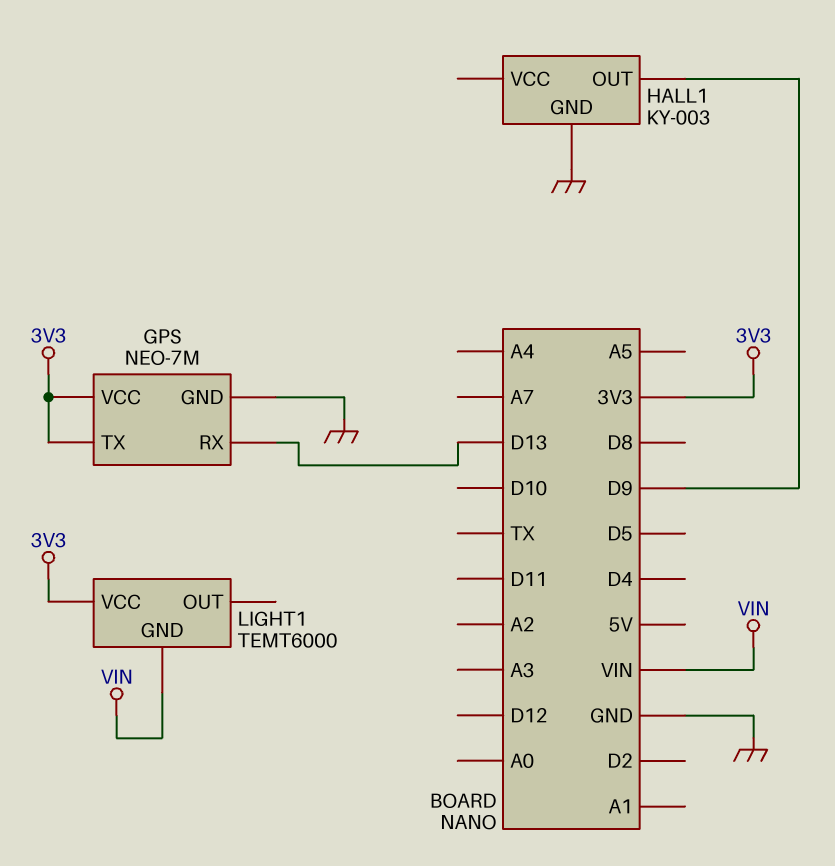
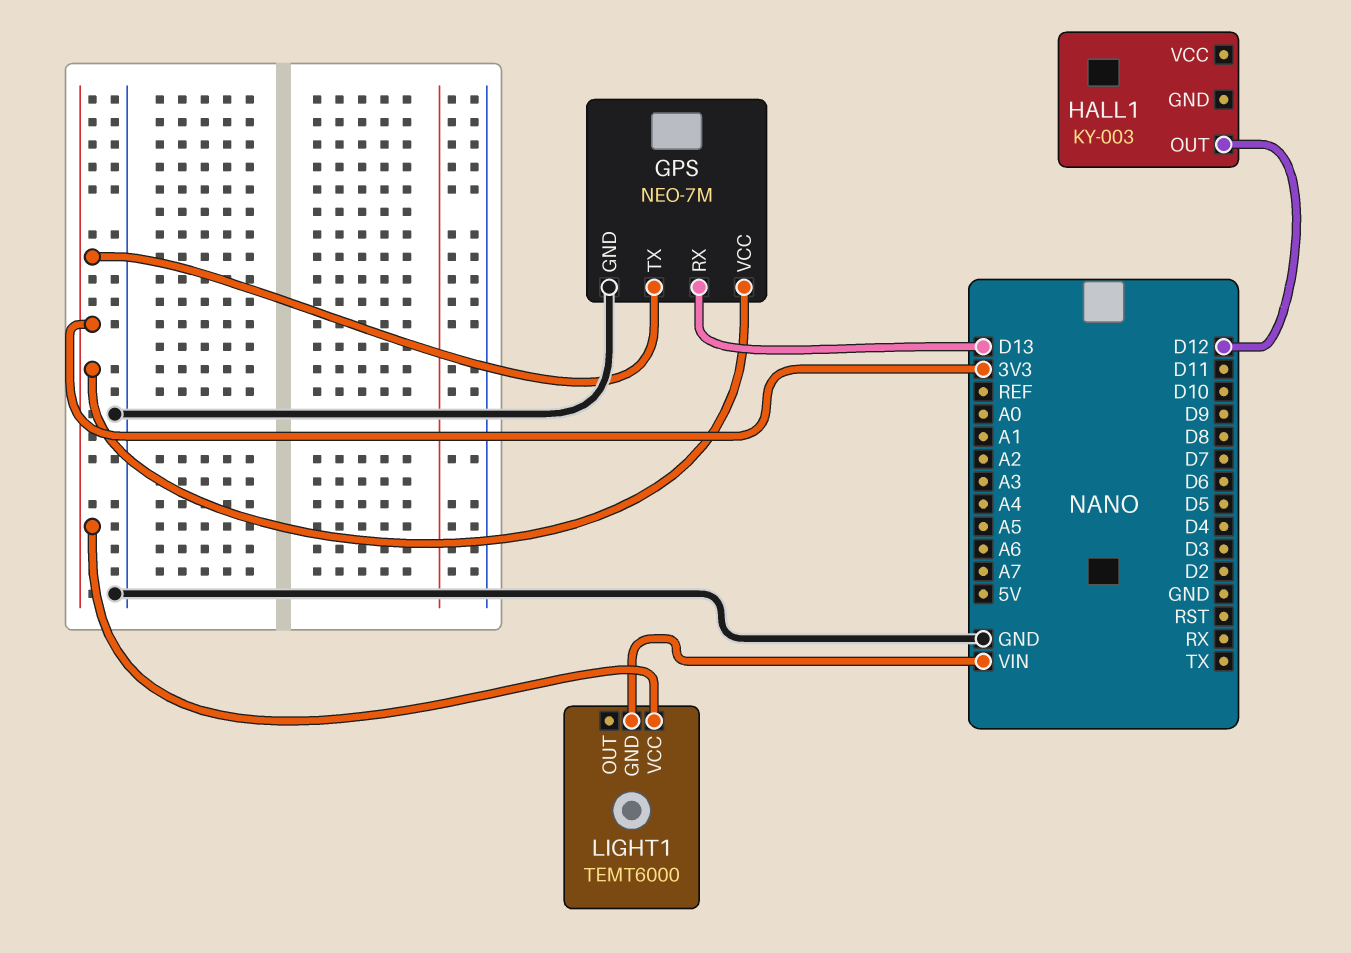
HALL1 pin GND: GND -> none
HALL1 pin OUT: D9 -> D12

